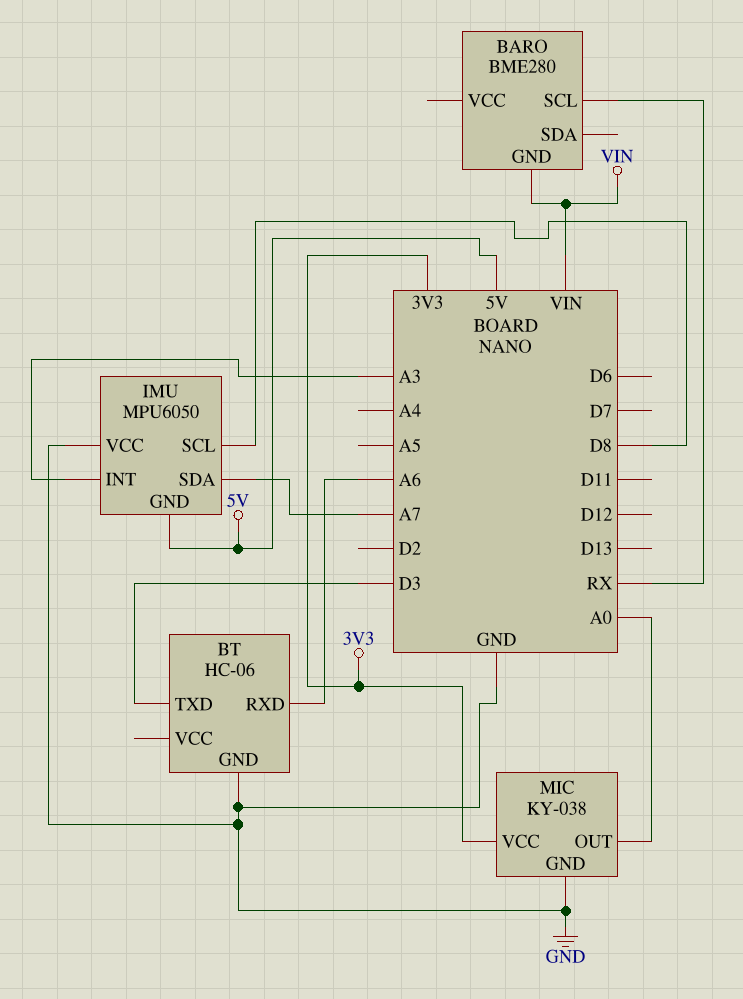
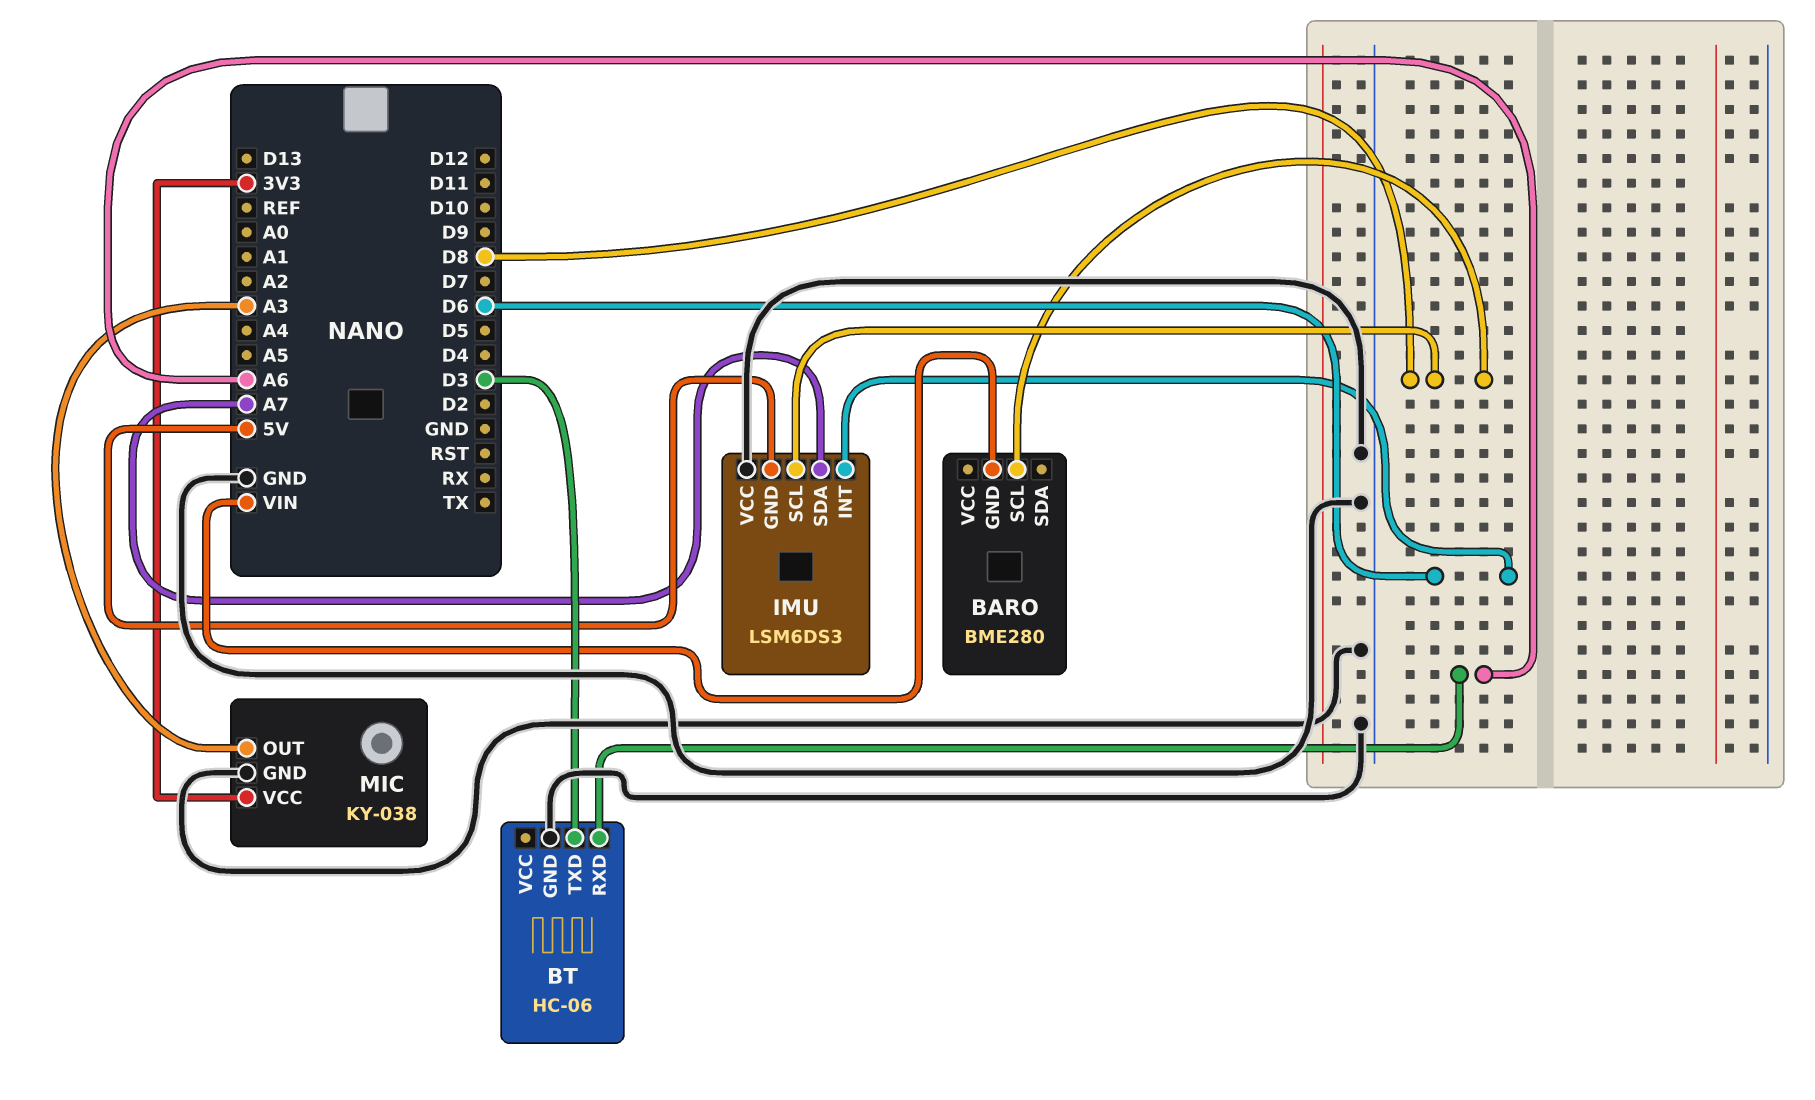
BARO pin SCL: RX -> D8
IMU: MPU6050 -> LSM6DS3
IMU pin INT: A3 -> D6
MIC pin OUT: A0 -> A3

